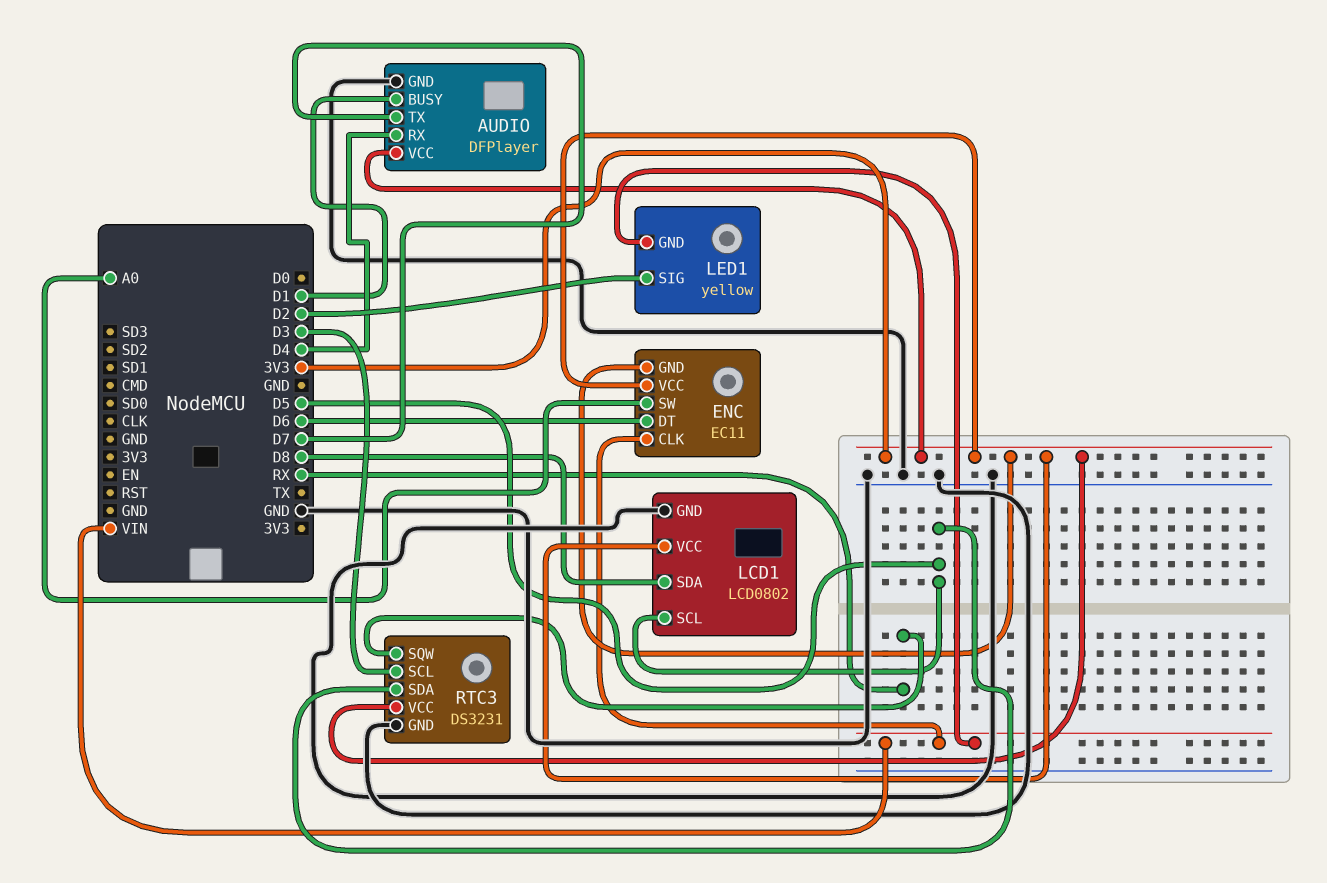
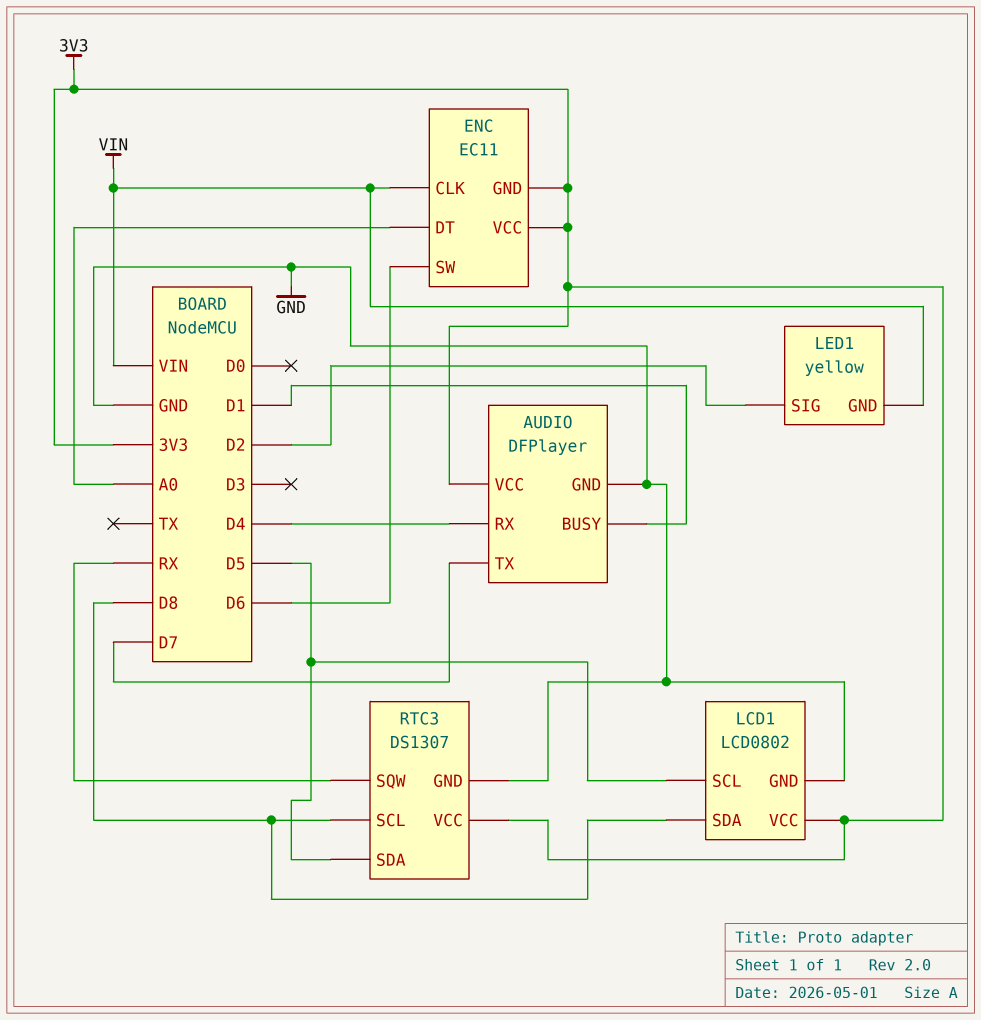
ENC pin DT: D6 -> A0
ENC pin SW: A0 -> D6
RTC3: DS3231 -> DS1307
RTC3 pin SCL: D3 -> D8

